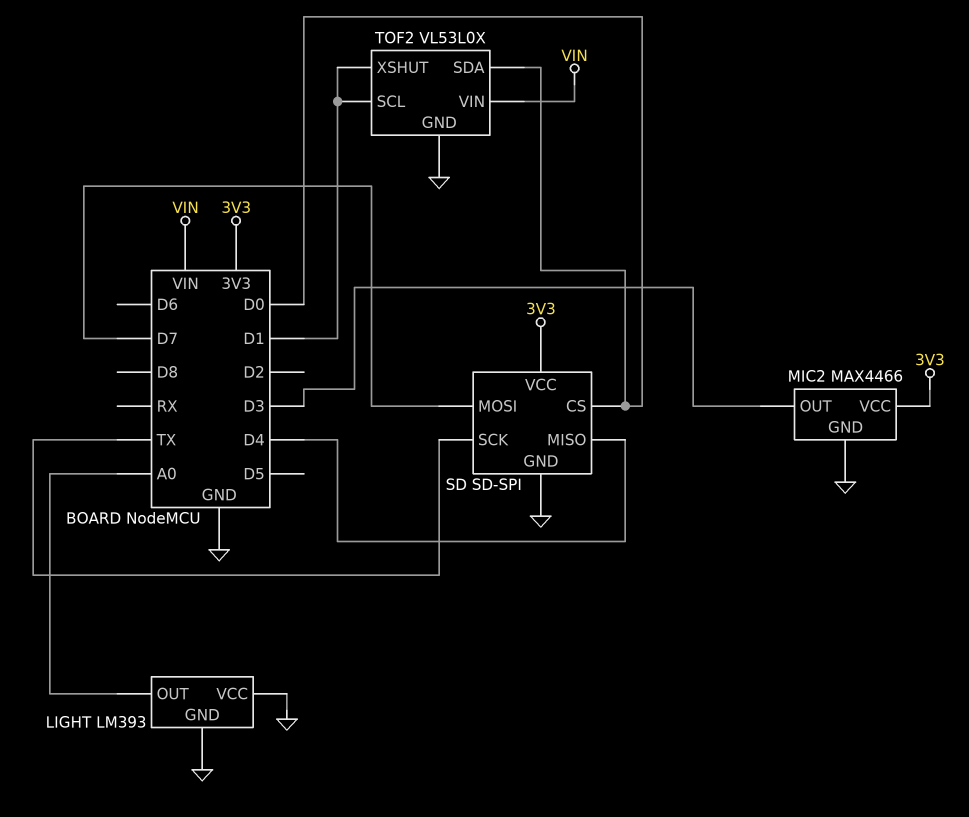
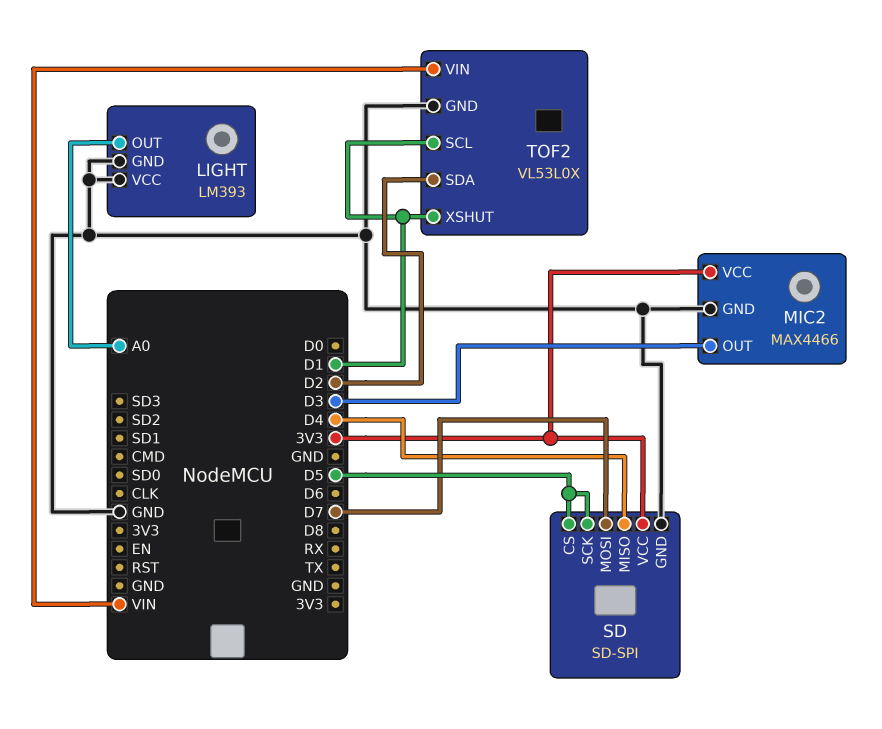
SD pin CS: D0 -> D5
SD pin SCK: TX -> D5
TOF2 pin SDA: D0 -> D2

